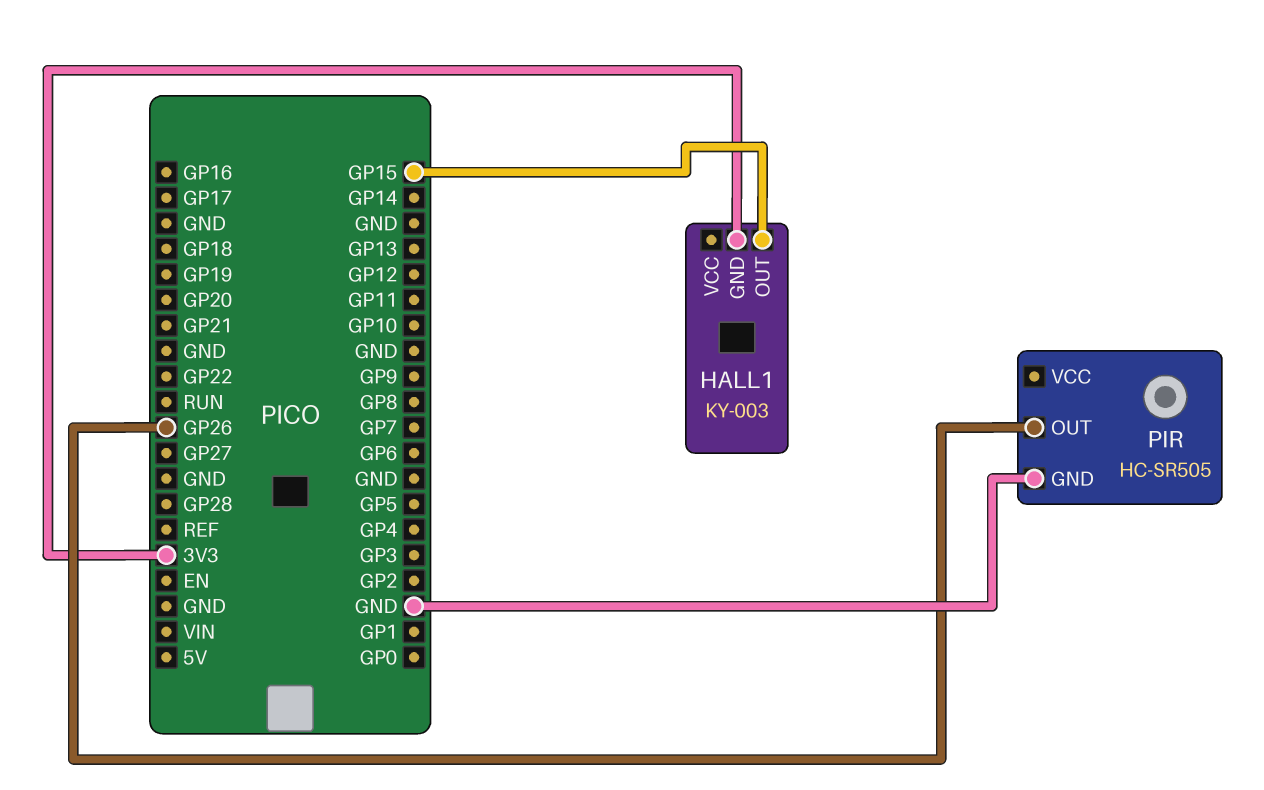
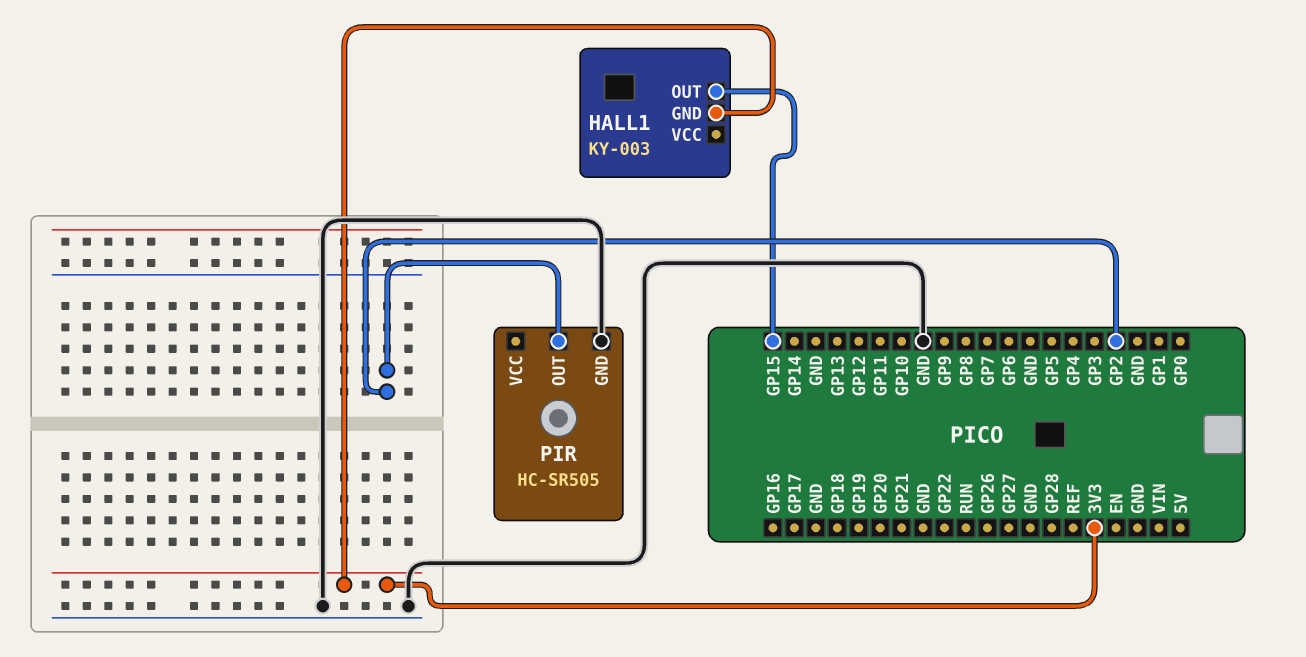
PIR pin OUT: GP26 -> GP2

